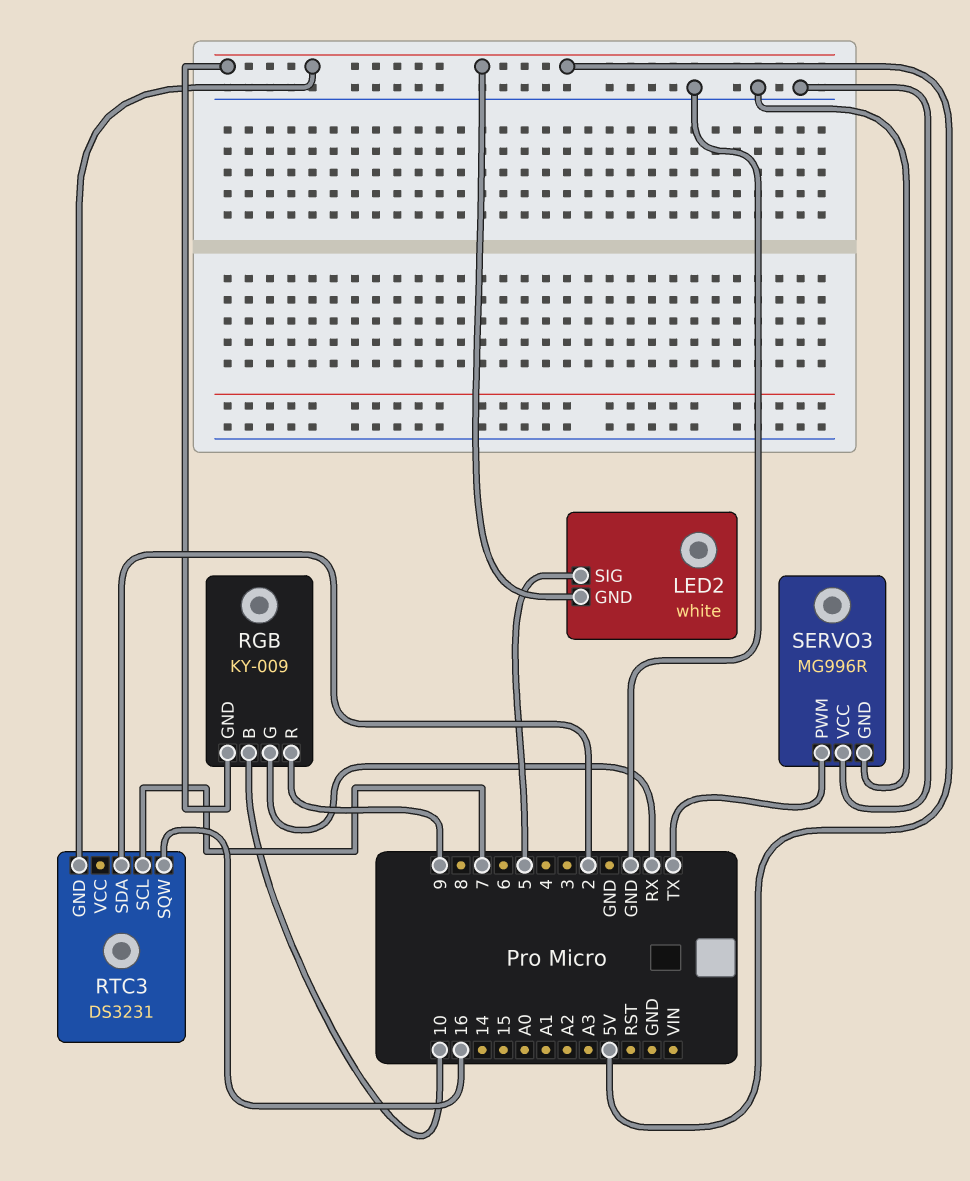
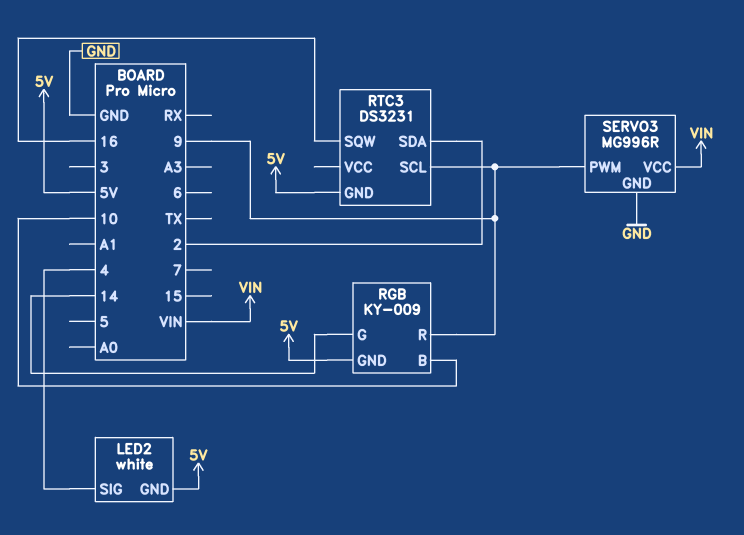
LED2 pin SIG: 5 -> 4
RGB pin G: RX -> 14
RTC3 pin SCL: 7 -> 9
SERVO3 pin PWM: TX -> 9
SERVO3 pin VCC: GND -> VIN

